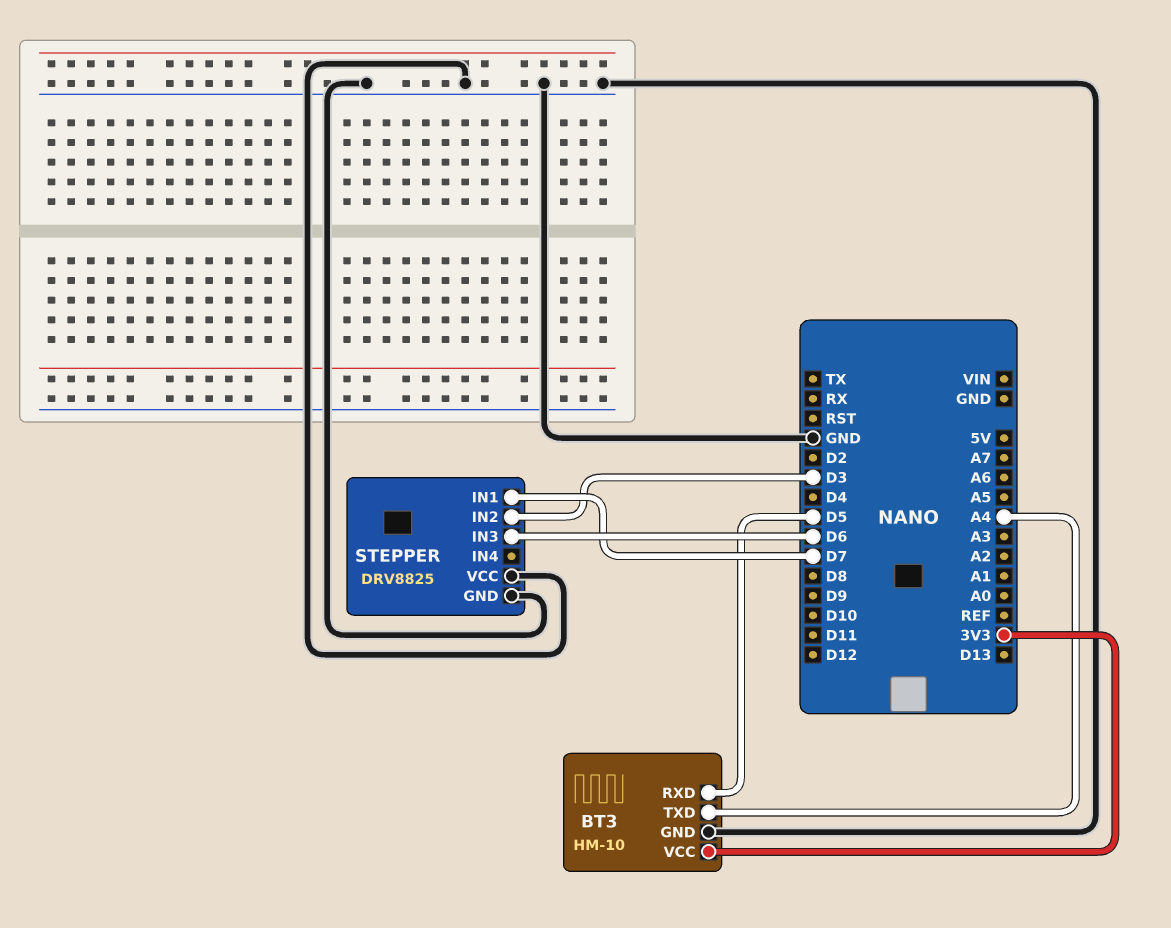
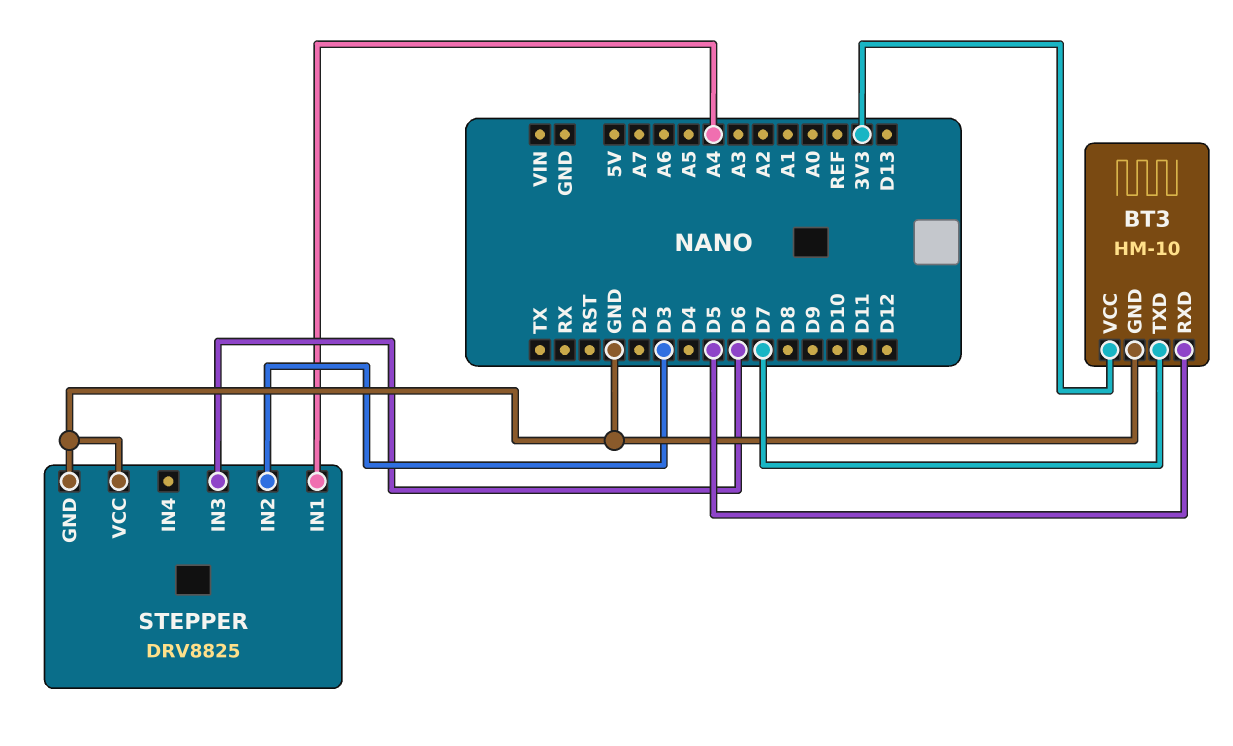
BT3 pin TXD: A4 -> D7
STEPPER pin IN1: D7 -> A4

